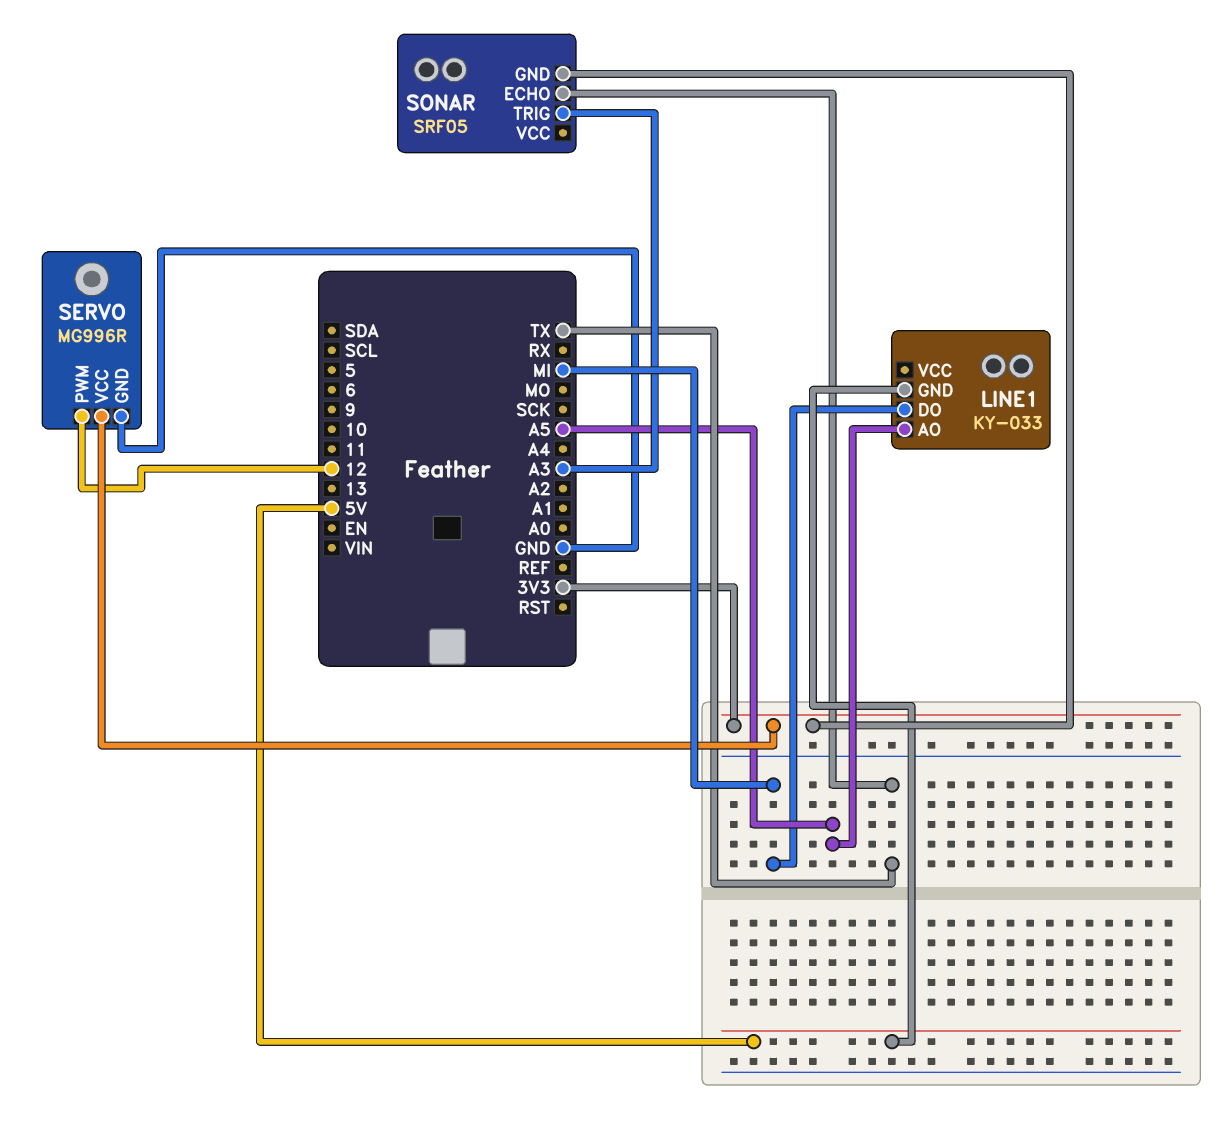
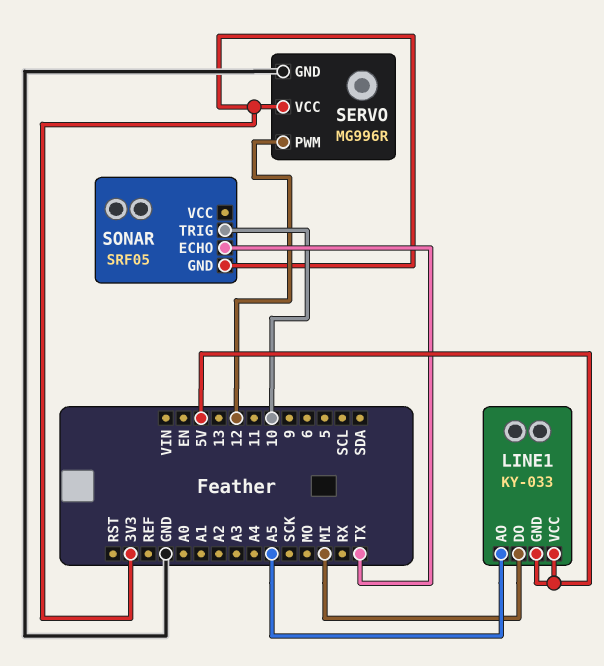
LINE1 pin VCC: none -> 5V
SONAR pin TRIG: A3 -> 10

